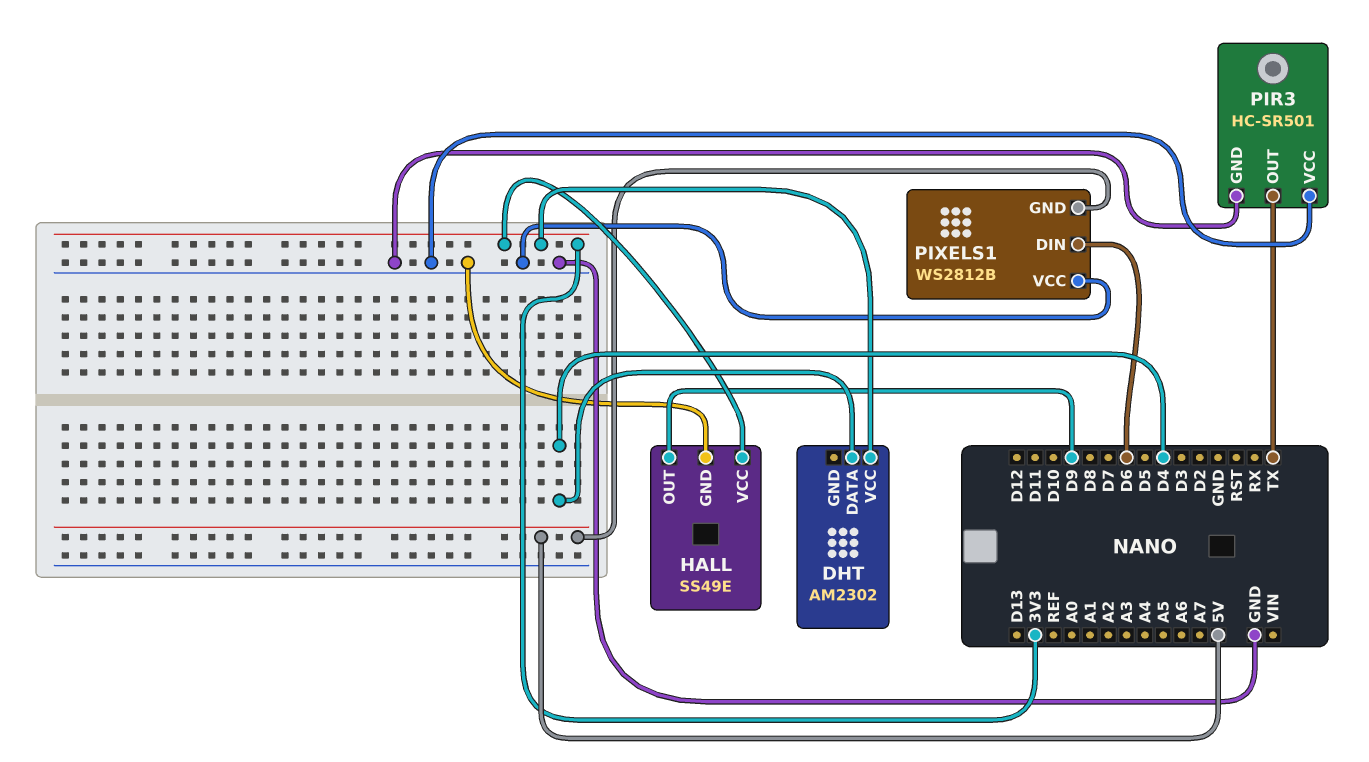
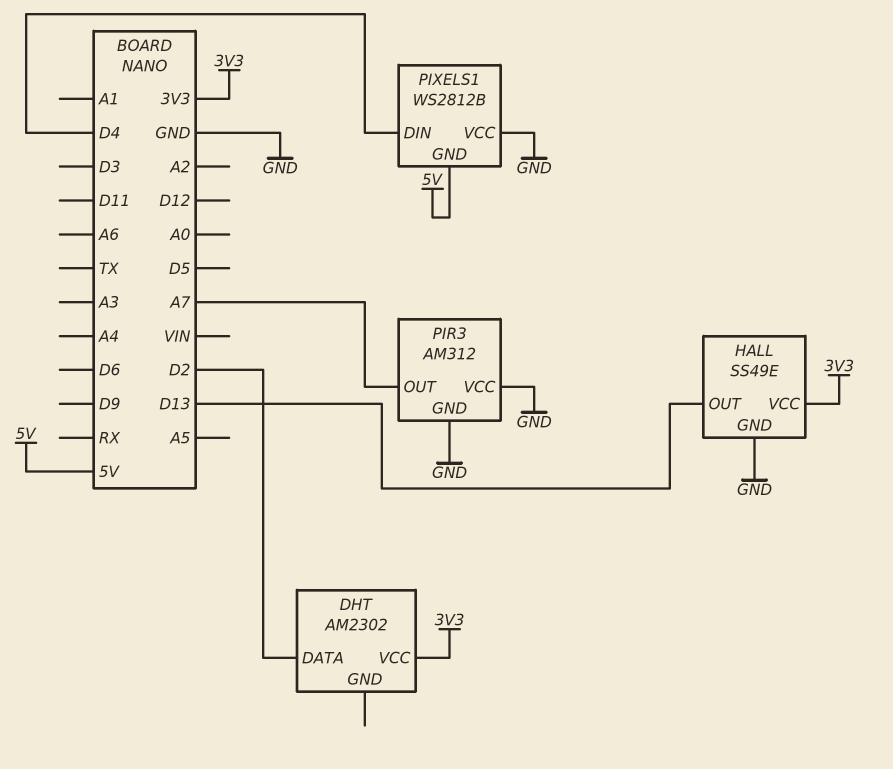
DHT pin DATA: D4 -> D2
HALL pin OUT: D9 -> D13
PIR3: HC-SR501 -> AM312
PIR3 pin OUT: TX -> A7
PIXELS1 pin DIN: D6 -> D4

